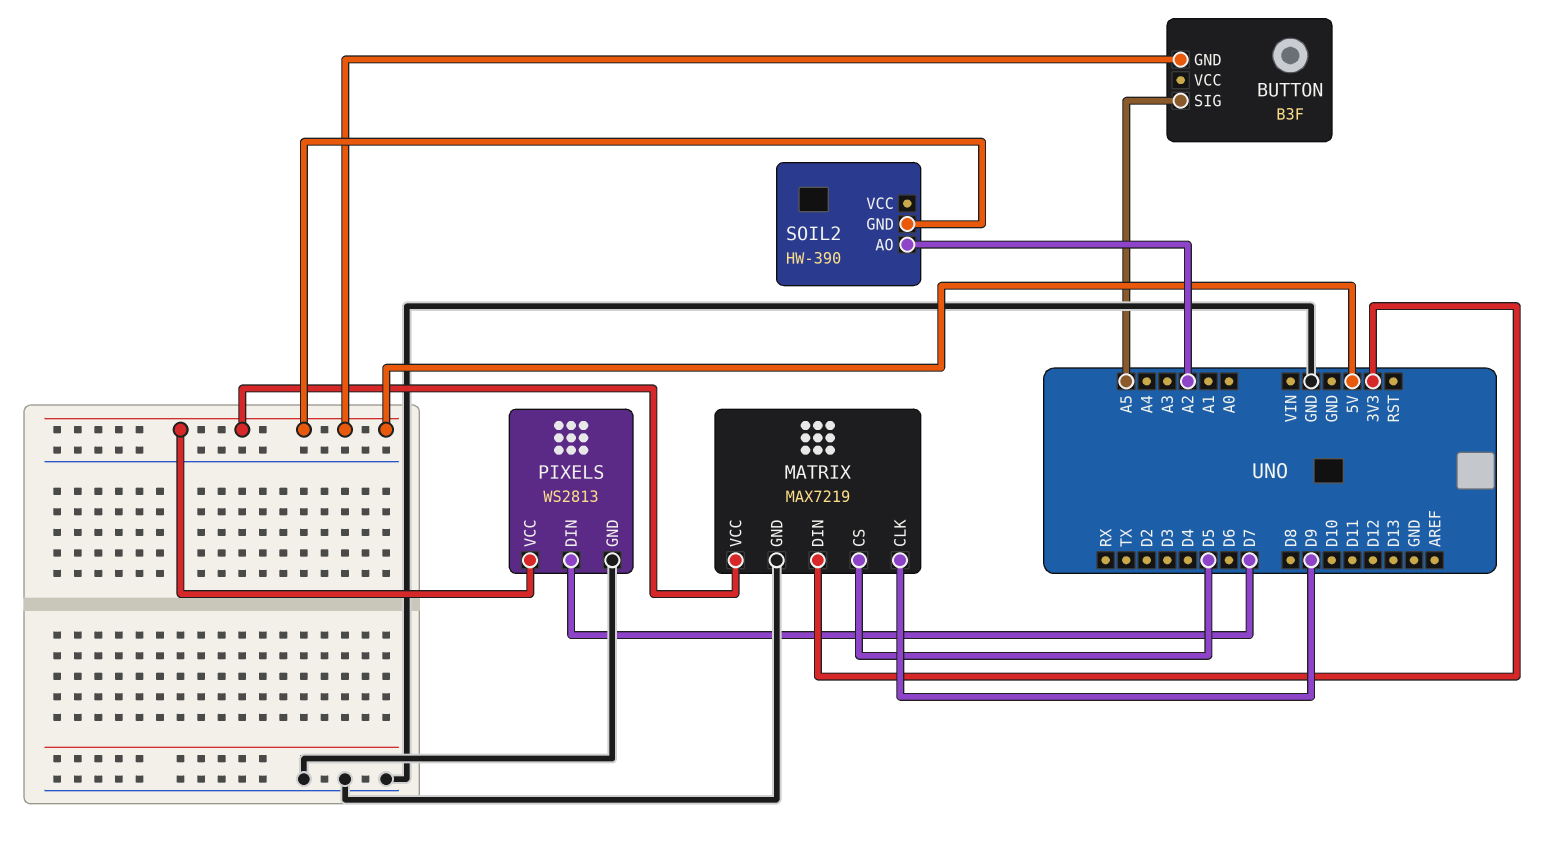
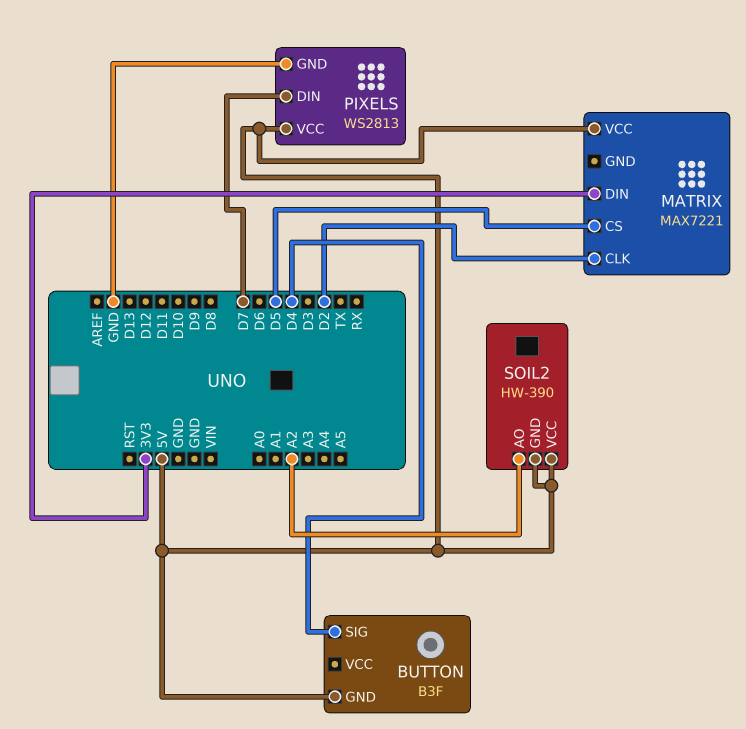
BUTTON pin SIG: A5 -> D4
MATRIX: MAX7219 -> MAX7221
MATRIX pin CLK: D9 -> D2
MATRIX pin GND: GND -> none
SOIL2 pin VCC: none -> 5V

